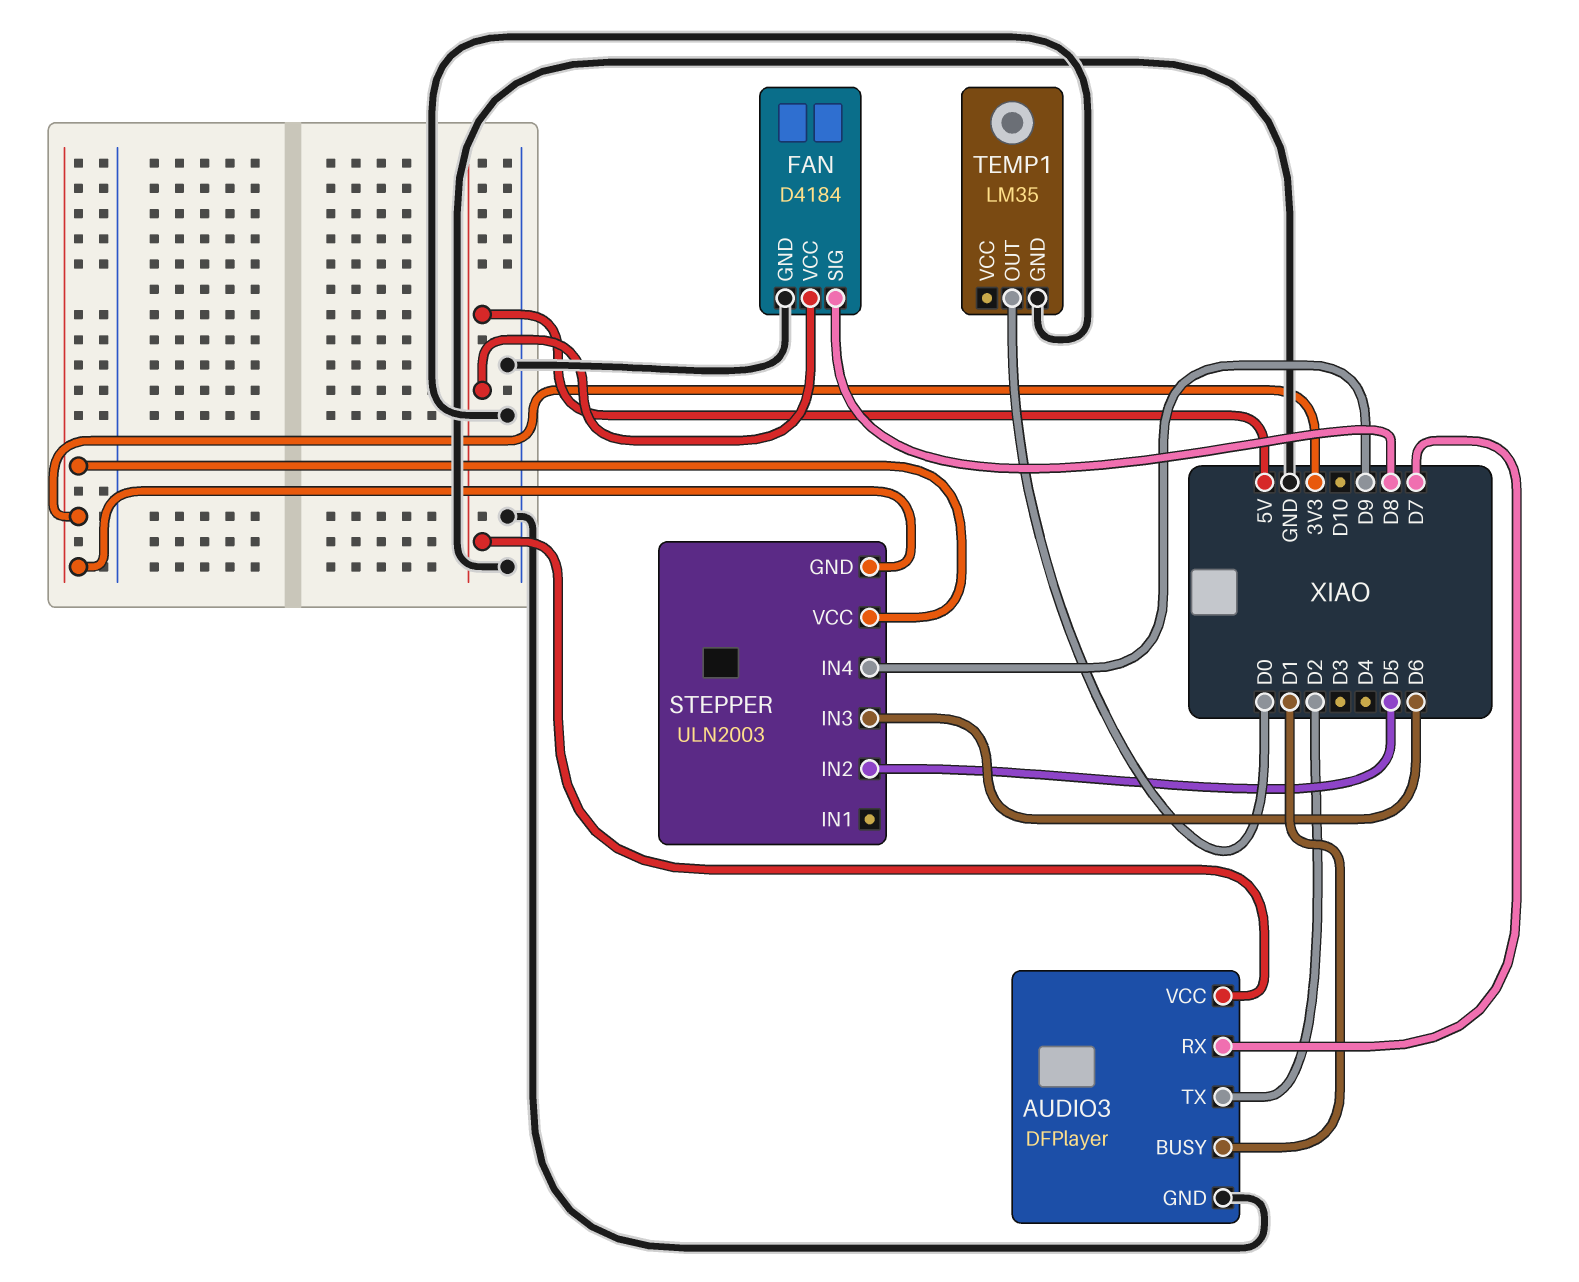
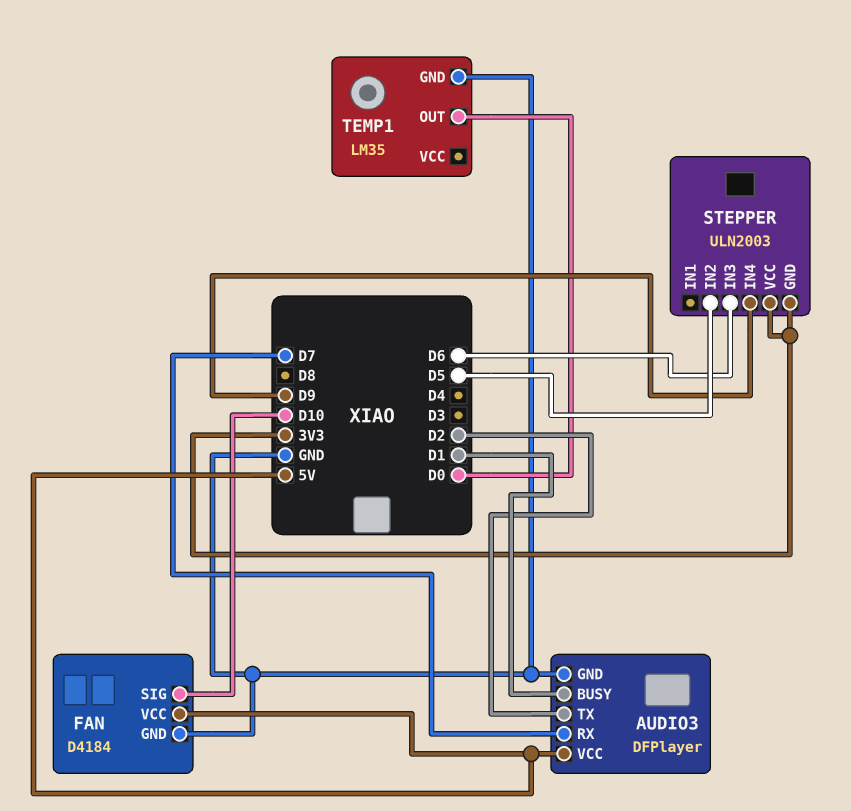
FAN pin SIG: D8 -> D10

